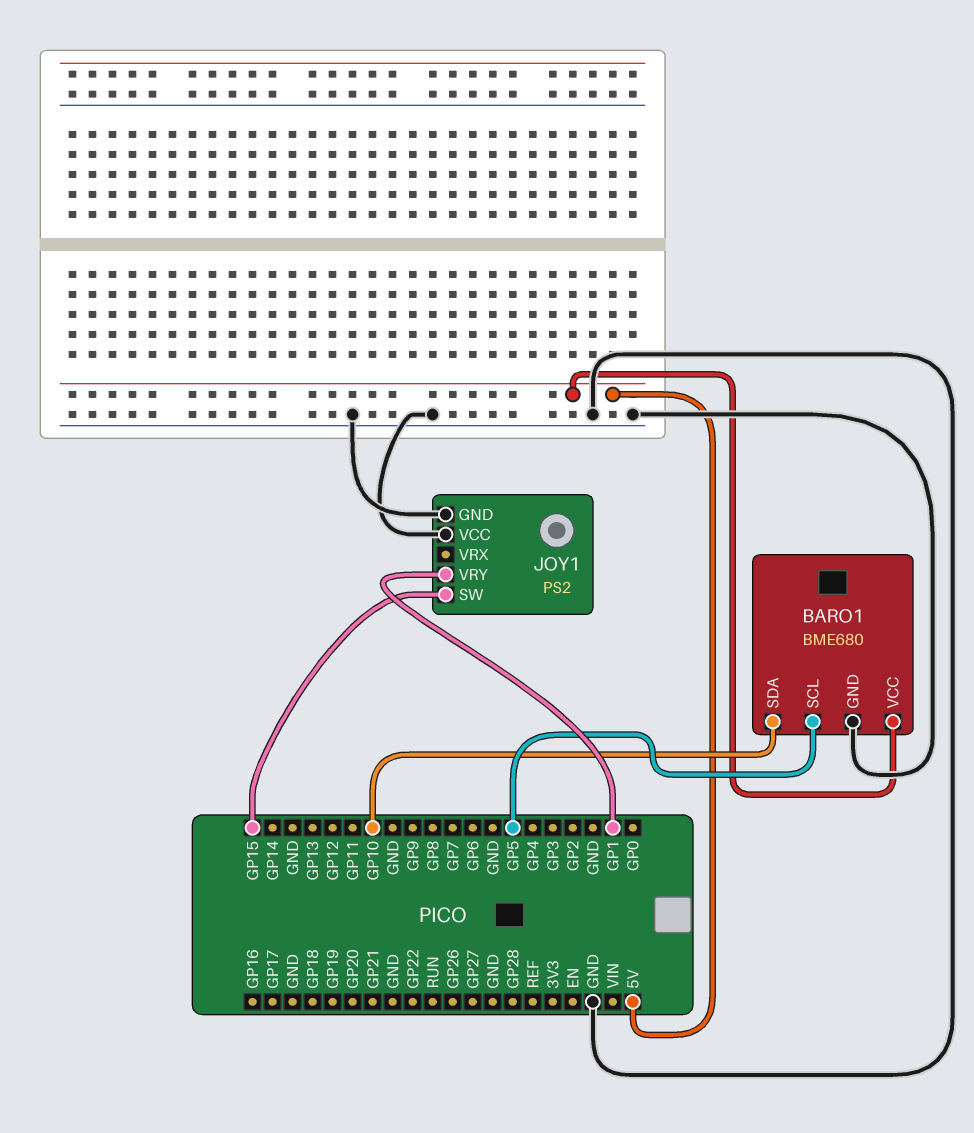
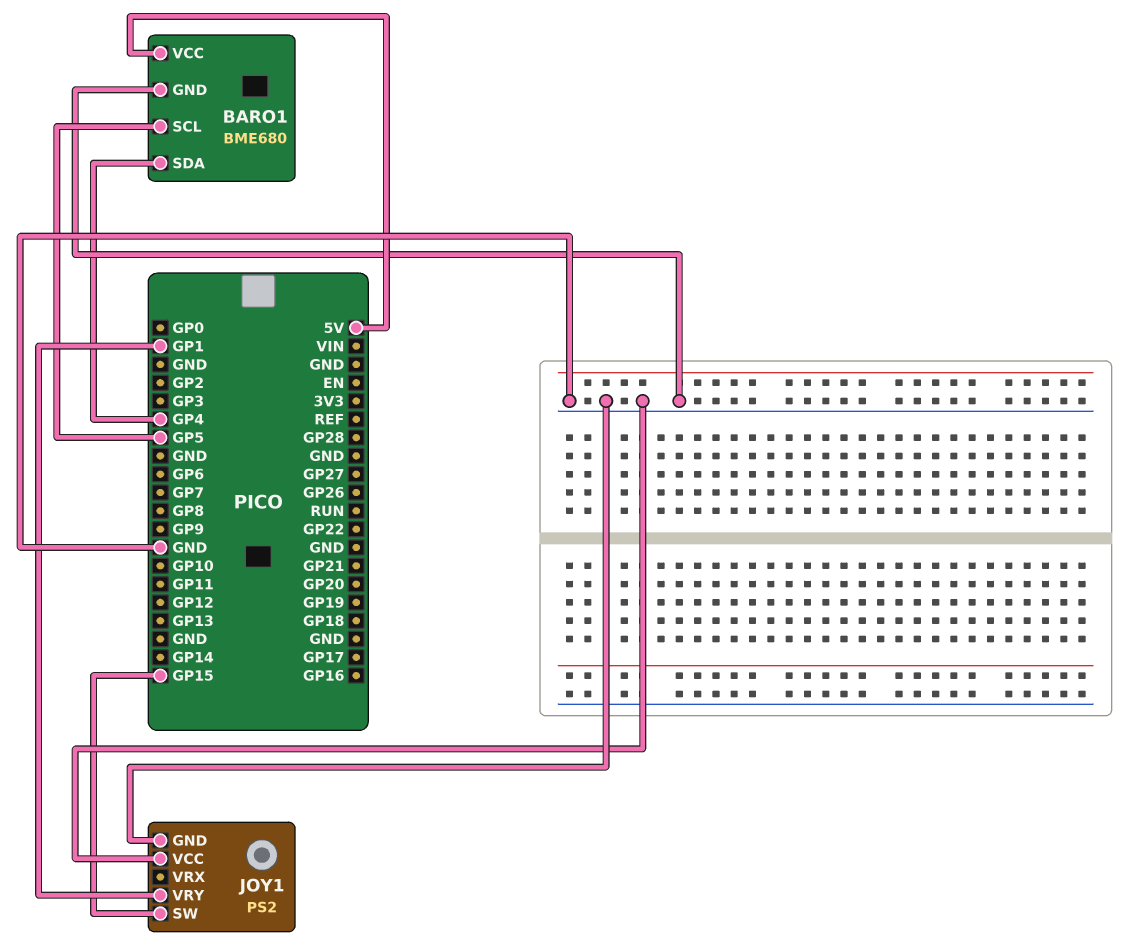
BARO1 pin SDA: GP10 -> GP4

